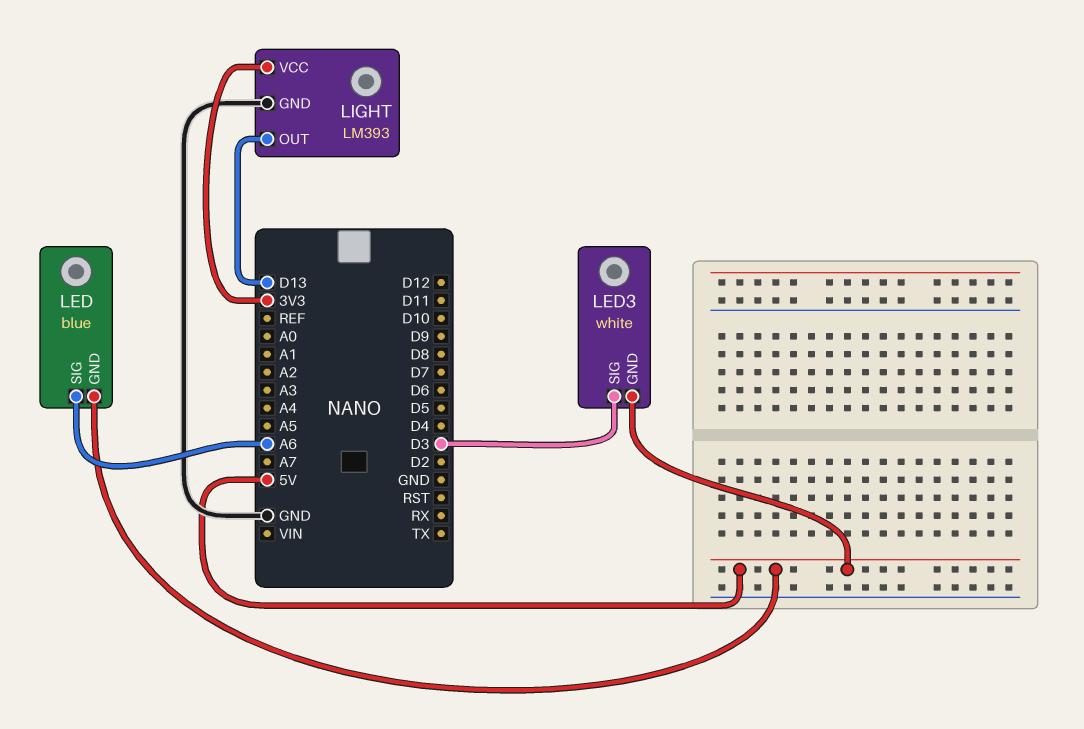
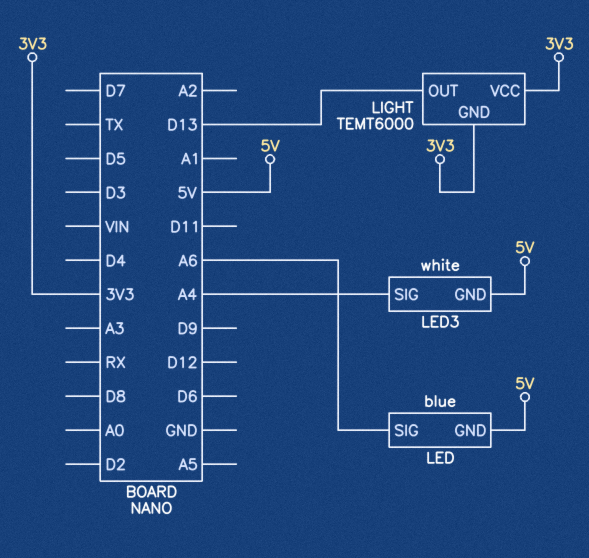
LED3 pin SIG: D3 -> A4
LIGHT: LM393 -> TEMT6000
LIGHT pin GND: GND -> 3V3

